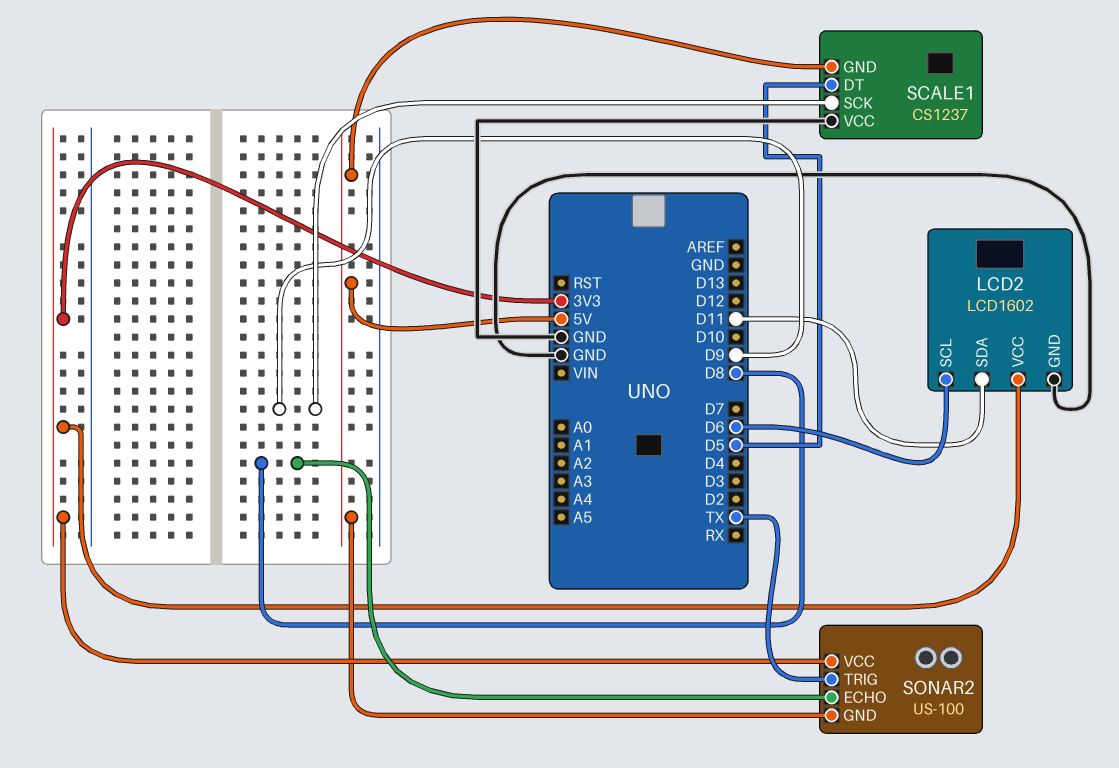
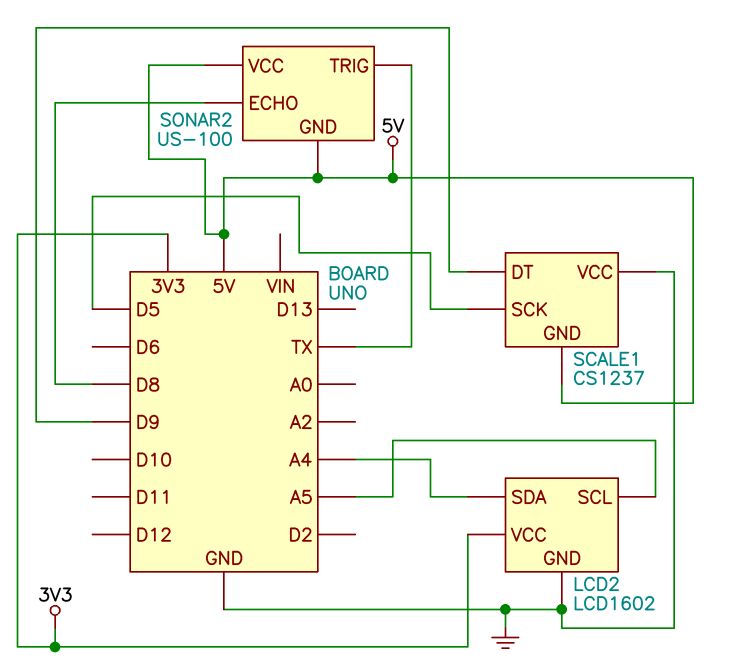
LCD2 pin SCL: D6 -> A5
LCD2 pin SDA: D11 -> A4
SCALE1 pin DT: D5 -> D9
SCALE1 pin SCK: D9 -> D5
SONAR2 pin VCC: 3V3 -> 5V

